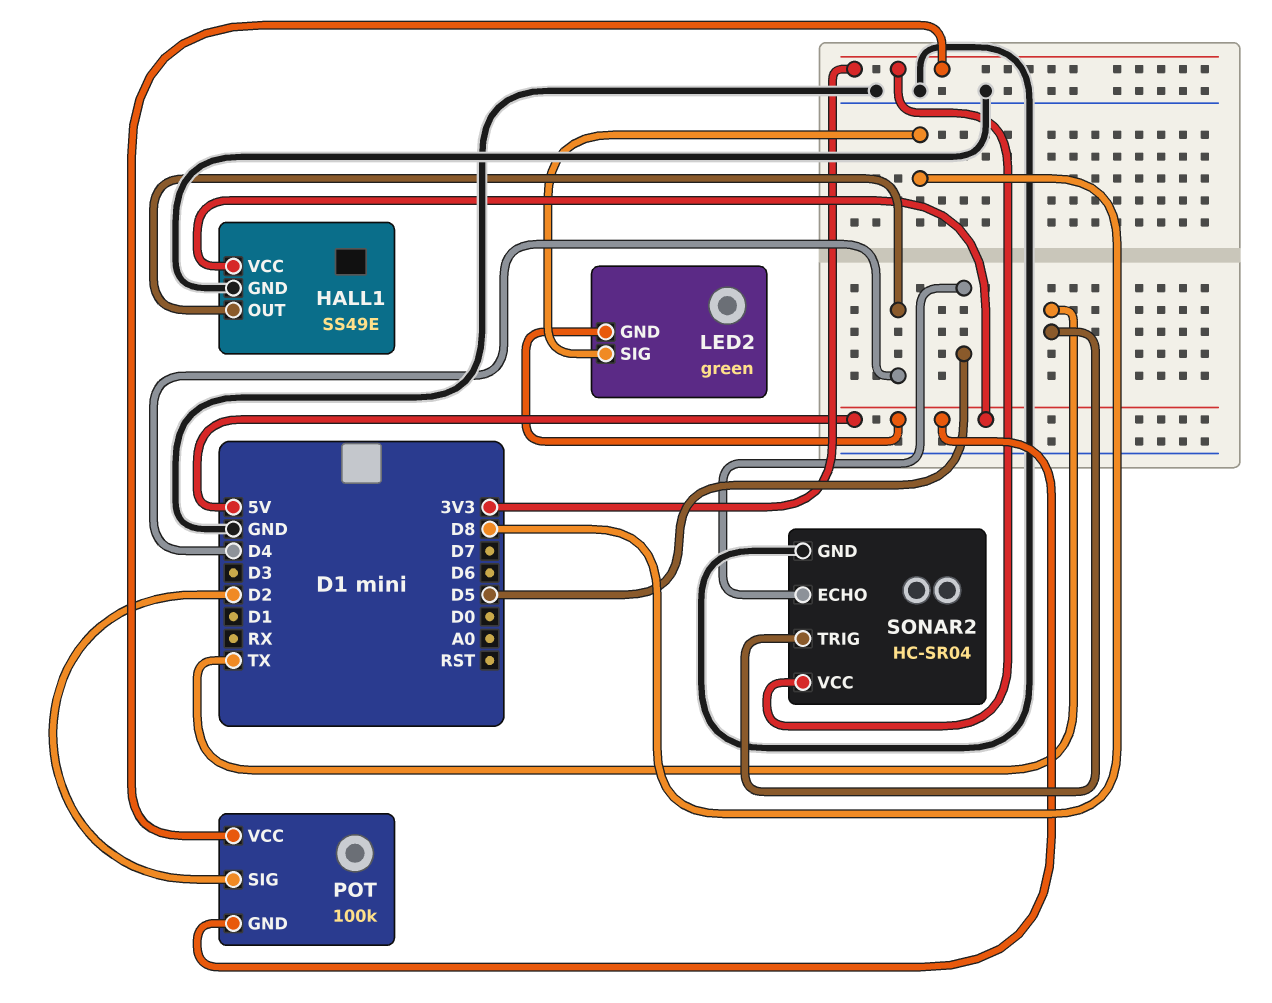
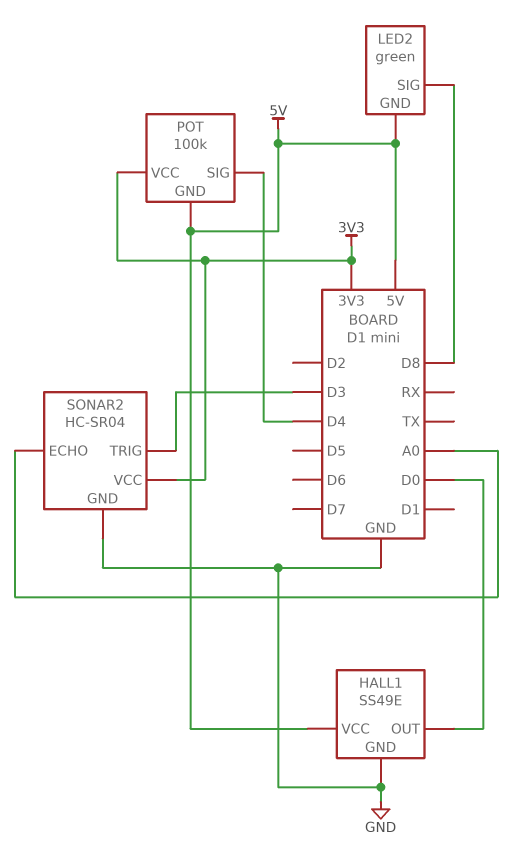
HALL1 pin OUT: D4 -> D0
POT pin SIG: D2 -> D4
SONAR2 pin ECHO: D5 -> A0
SONAR2 pin TRIG: TX -> D3

